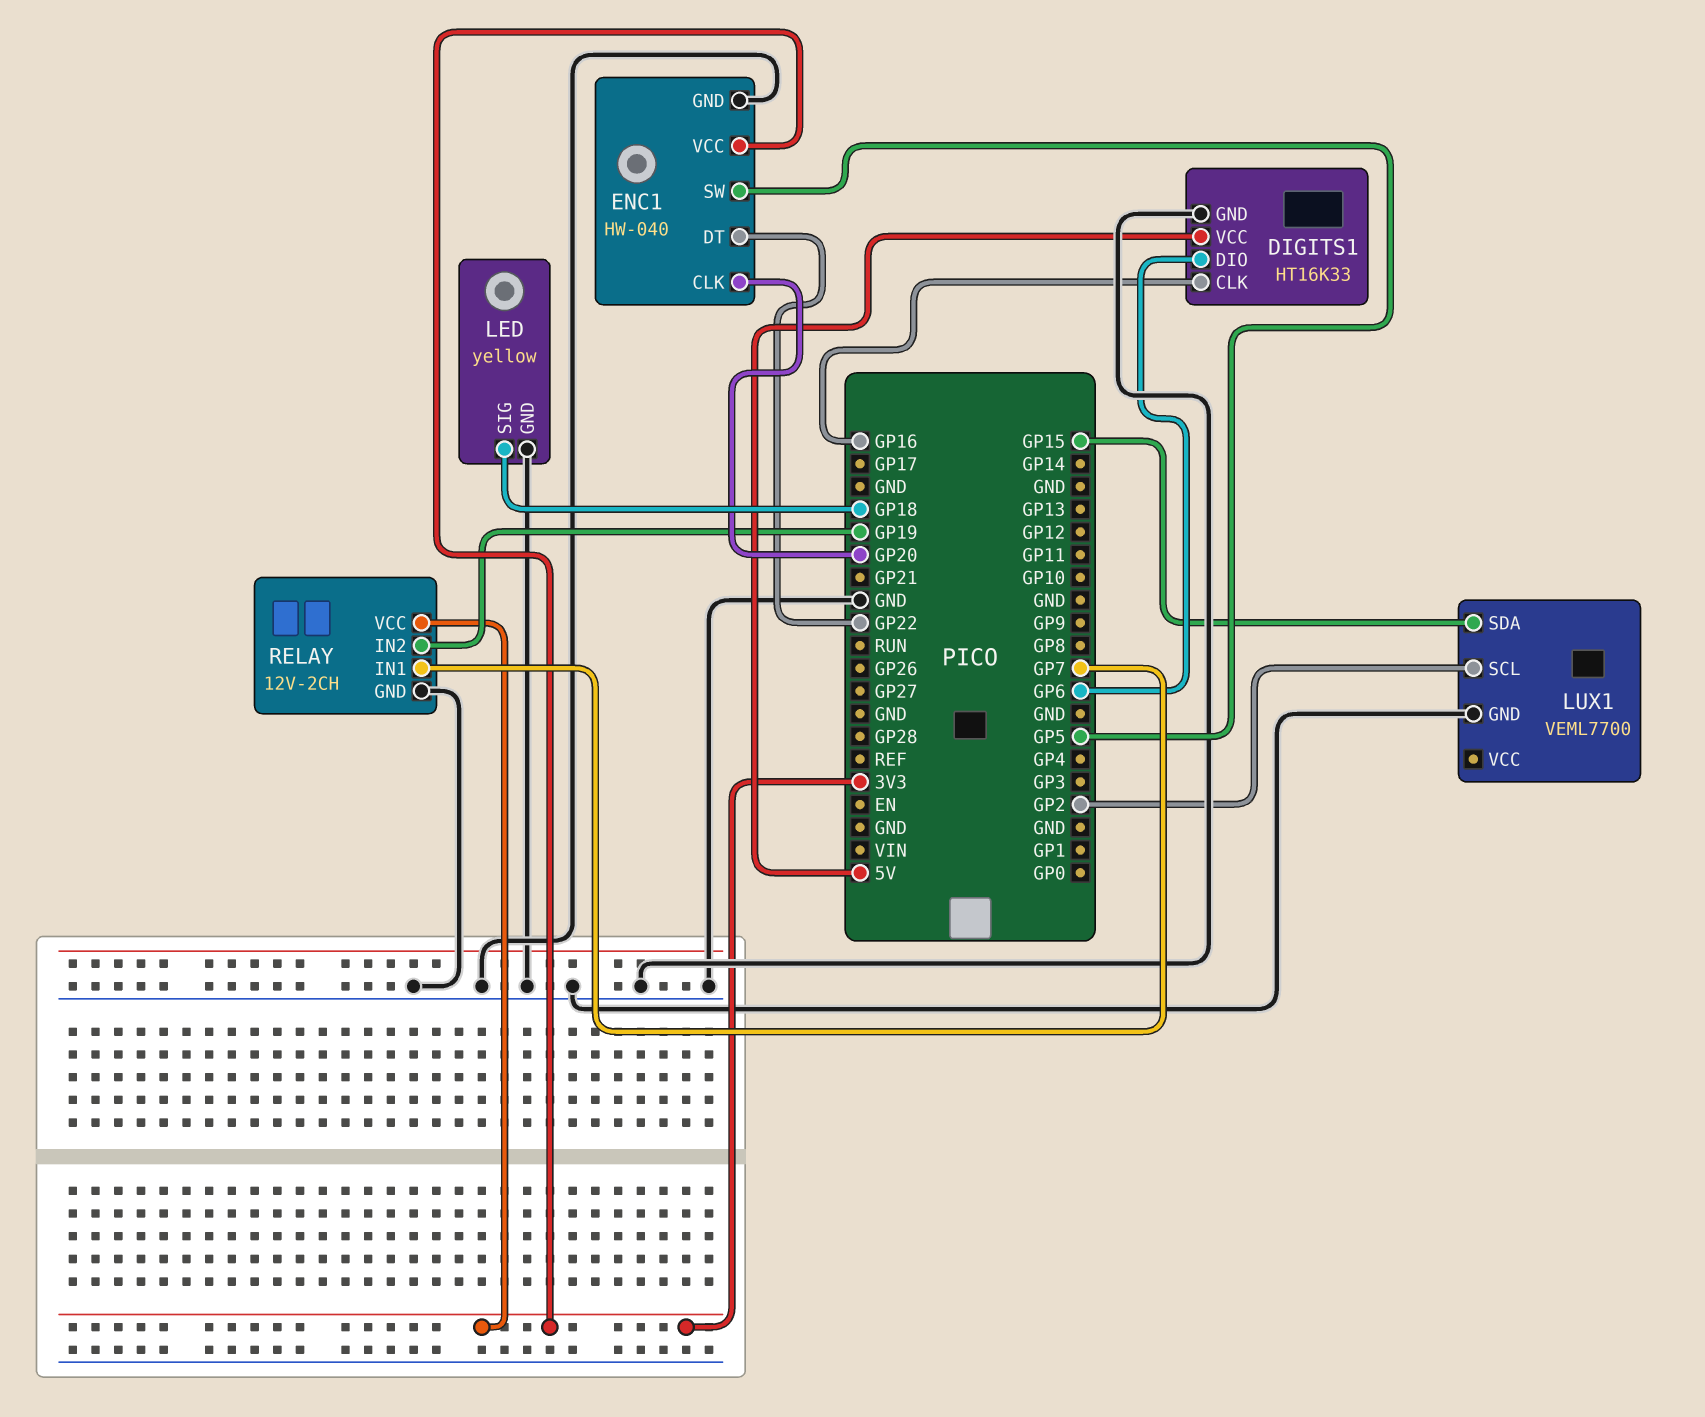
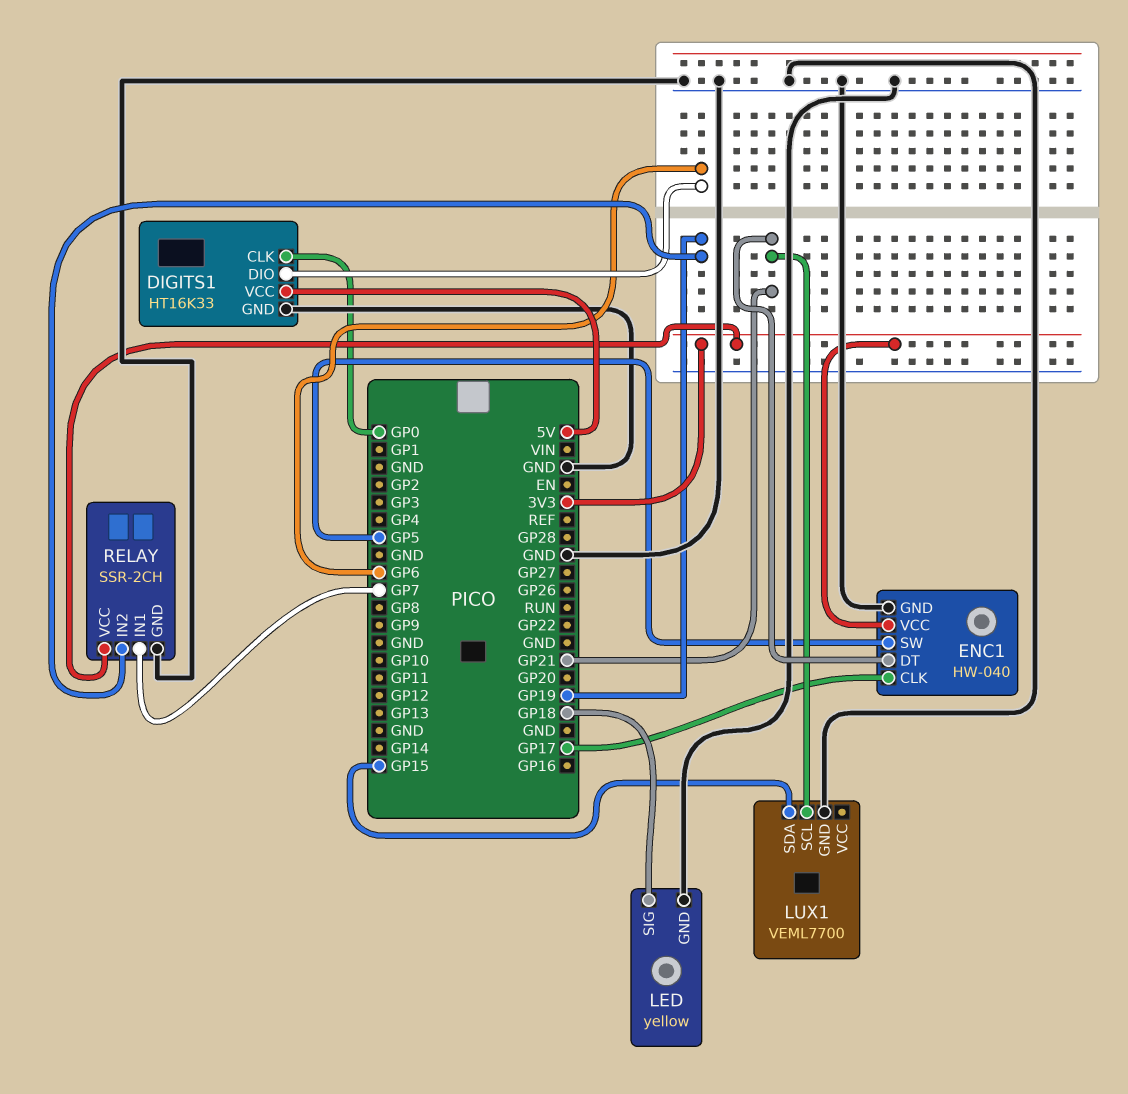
DIGITS1 pin CLK: GP16 -> GP0
ENC1 pin CLK: GP20 -> GP17
ENC1 pin DT: GP22 -> GP21
LUX1 pin SCL: GP2 -> GP21
RELAY: 12V-2CH -> SSR-2CH

